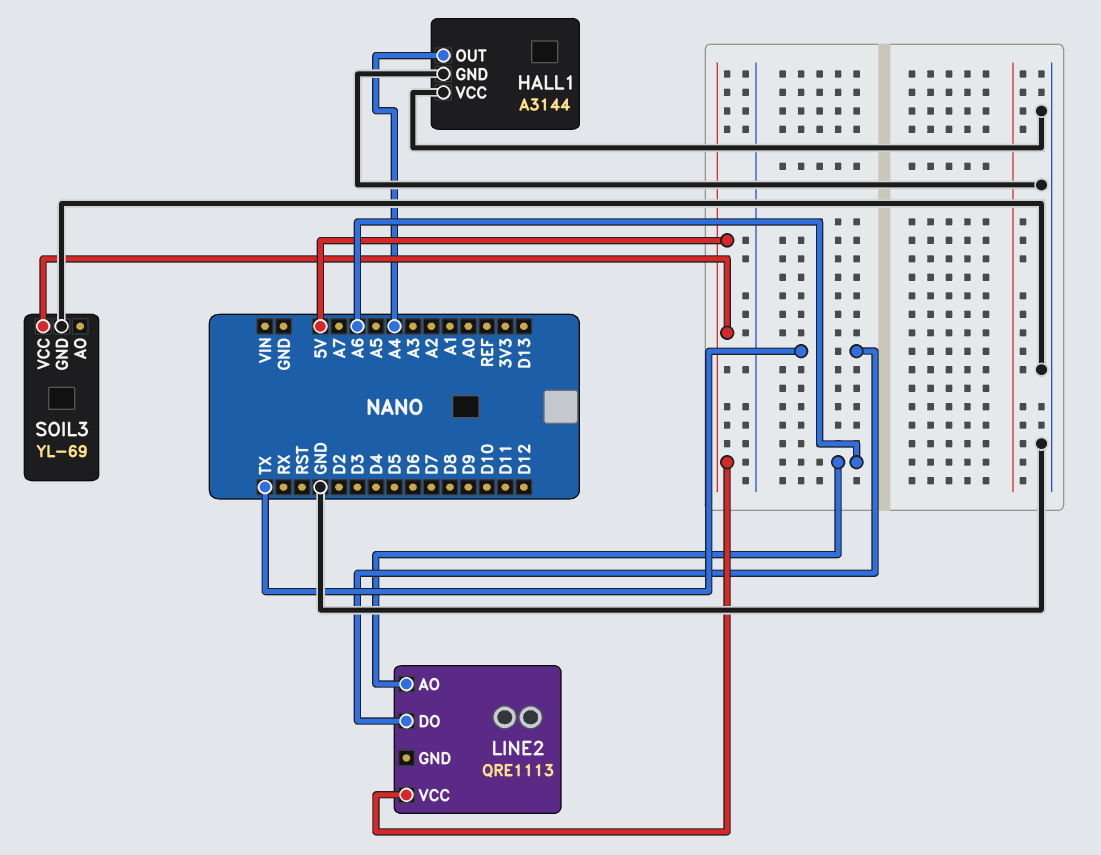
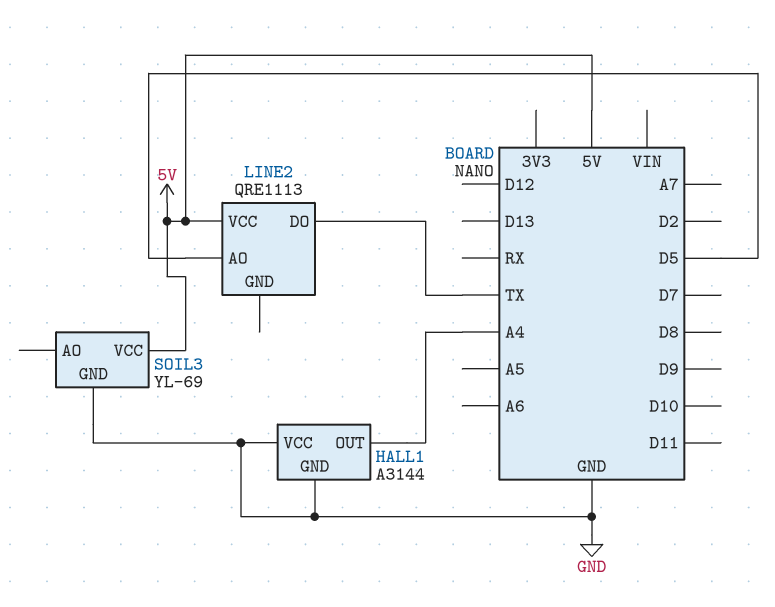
LINE2 pin AO: A6 -> D5

